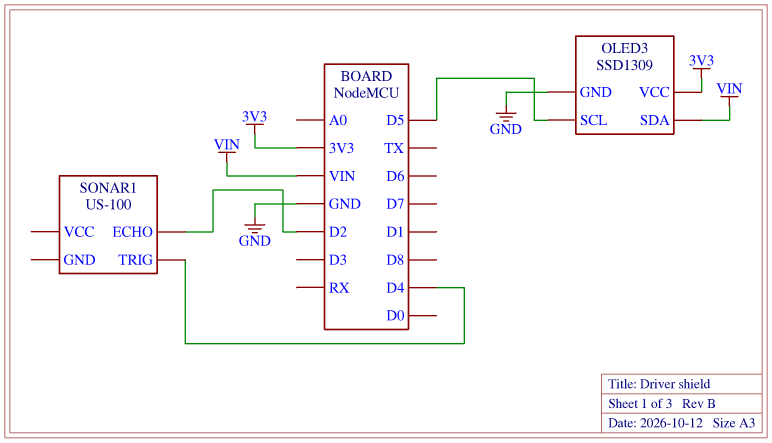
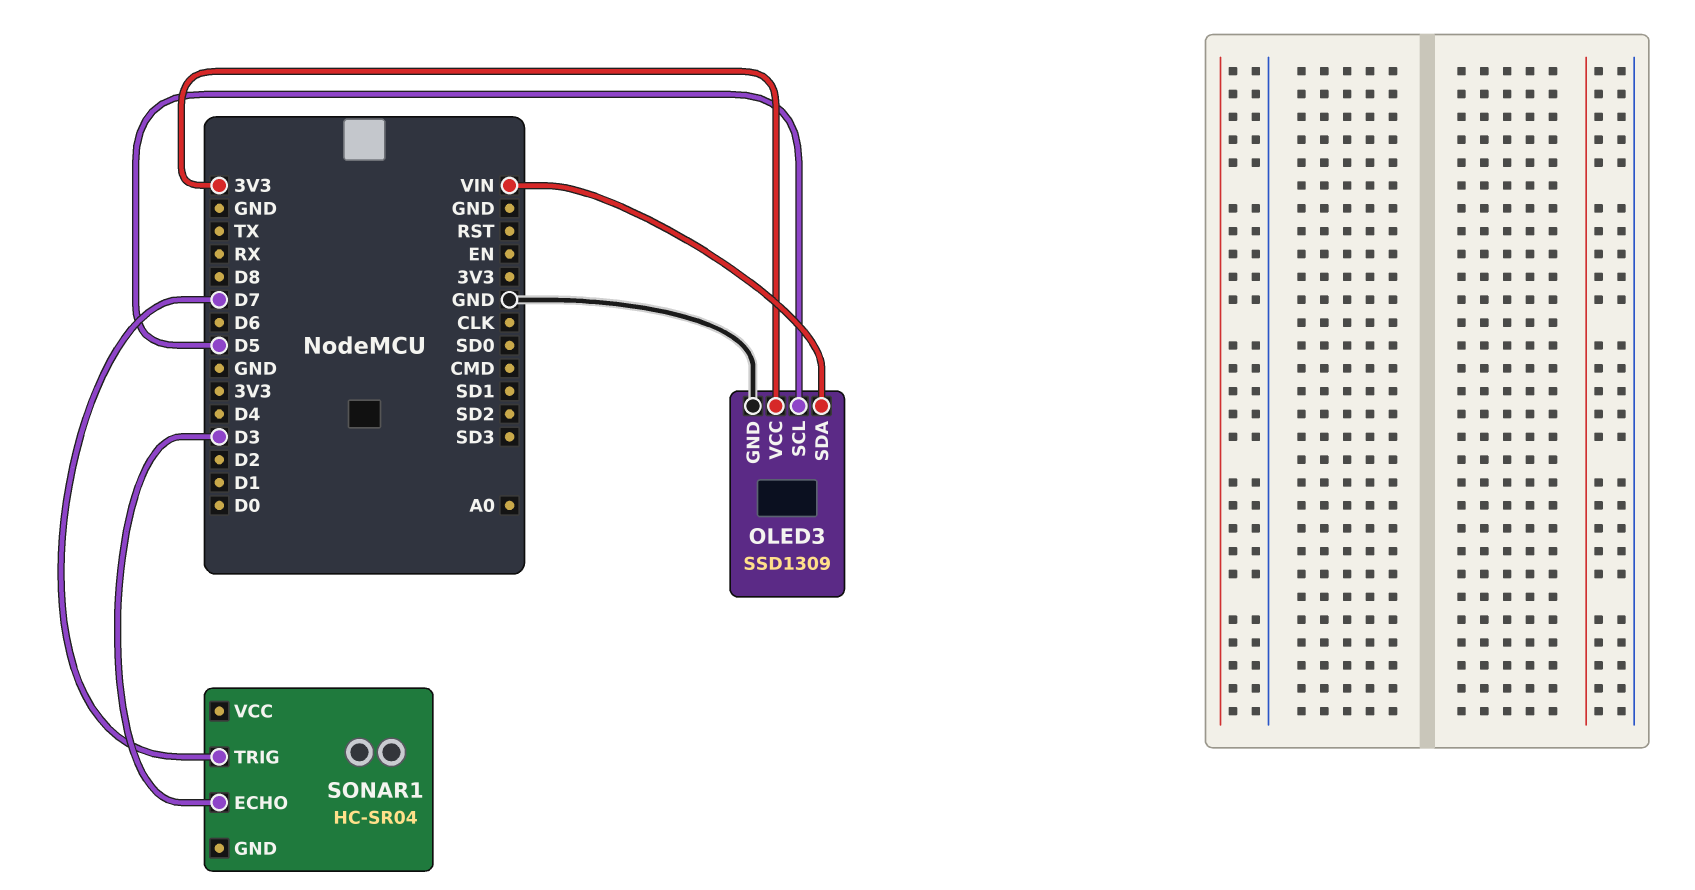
SONAR1: US-100 -> HC-SR04
SONAR1 pin ECHO: D2 -> D3
SONAR1 pin TRIG: D4 -> D7

